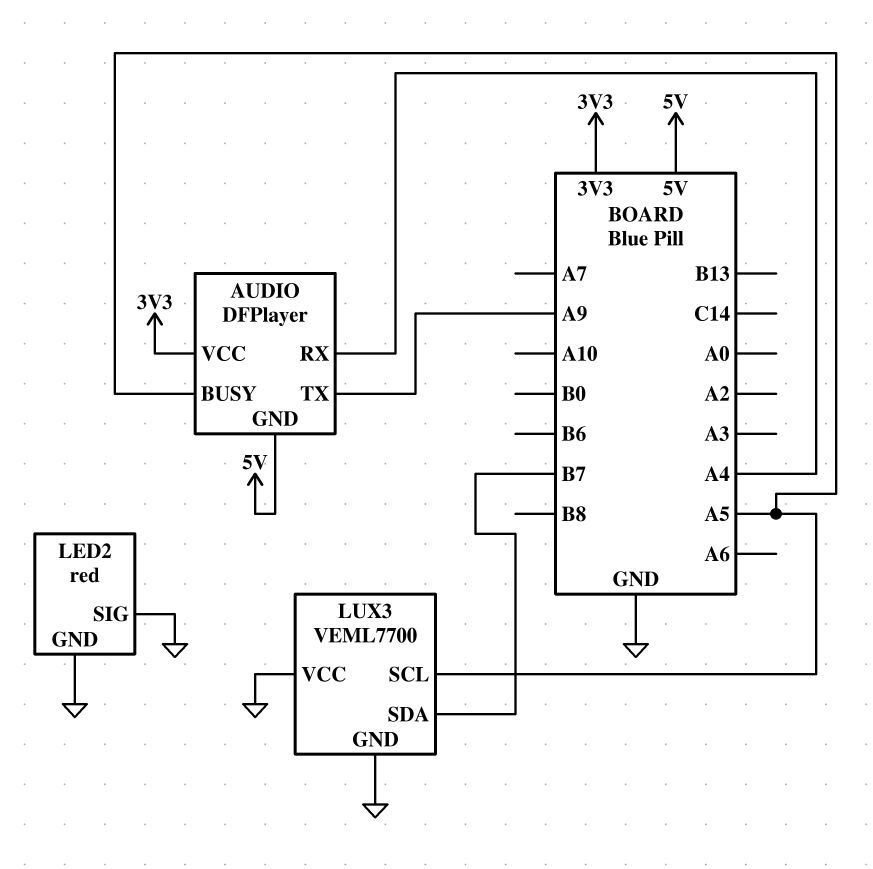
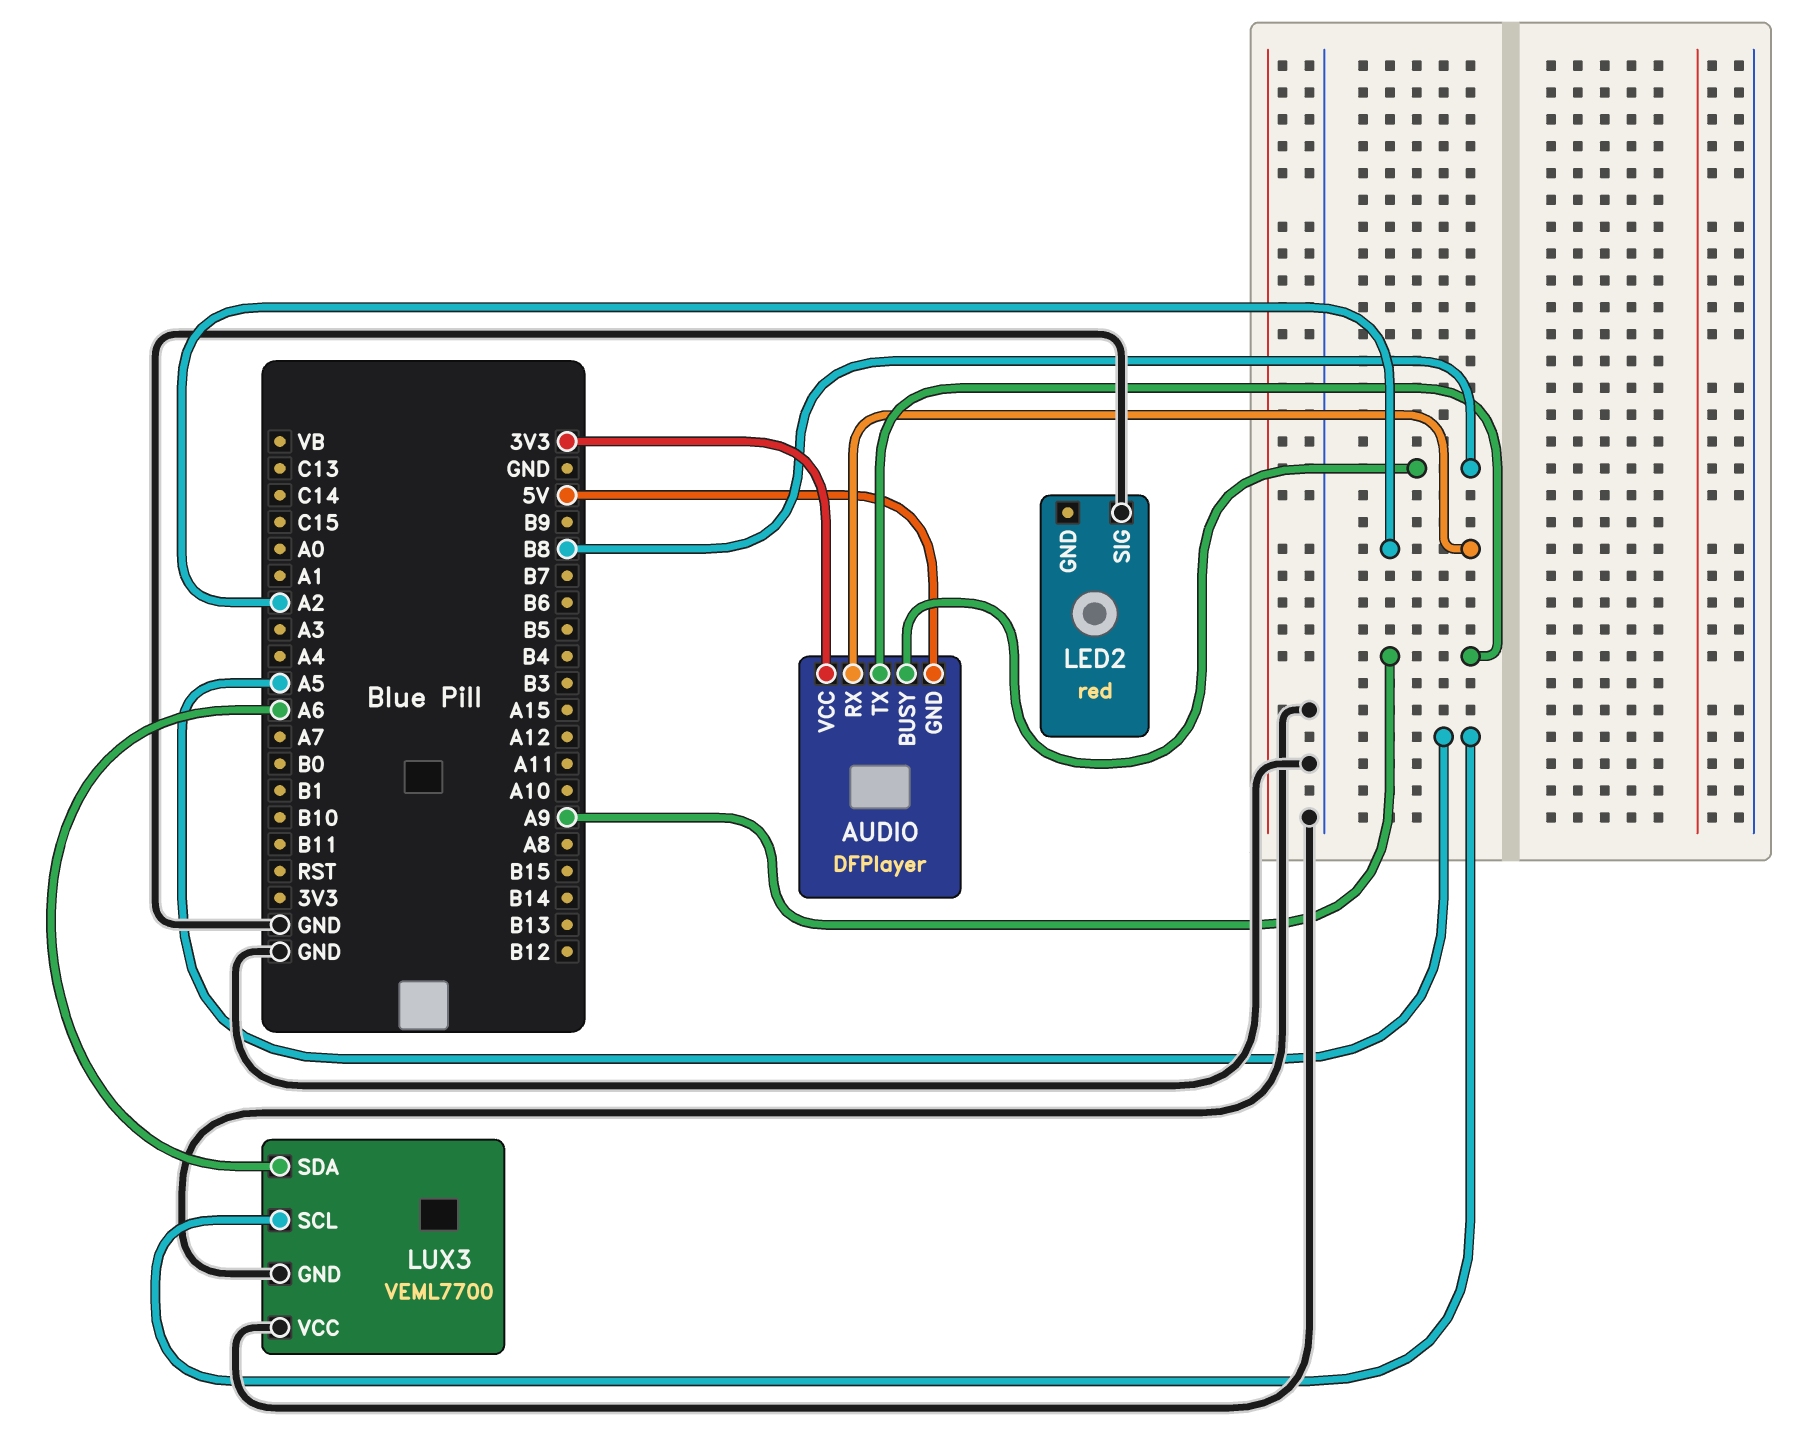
AUDIO pin BUSY: A5 -> B8
AUDIO pin RX: A4 -> A2
LED2 pin GND: GND -> none
LUX3 pin SDA: B7 -> A6

